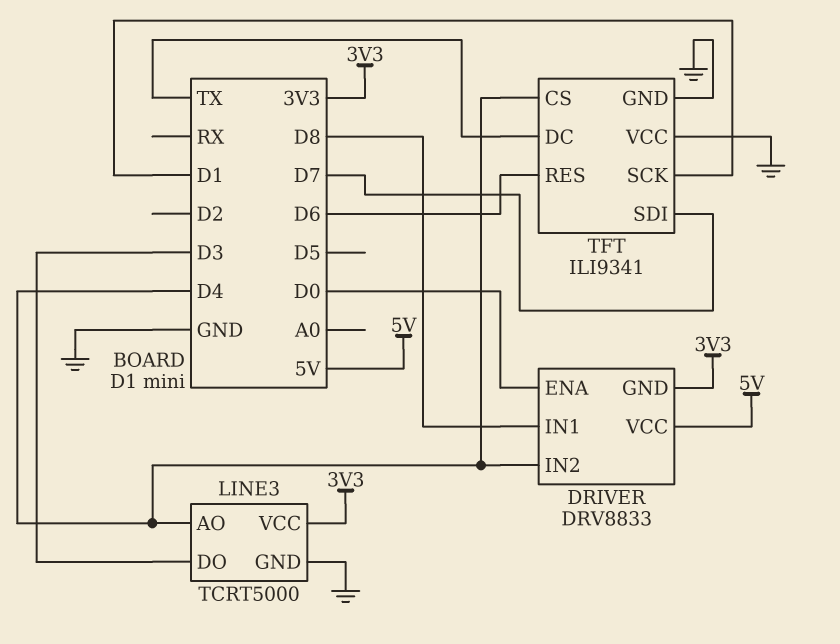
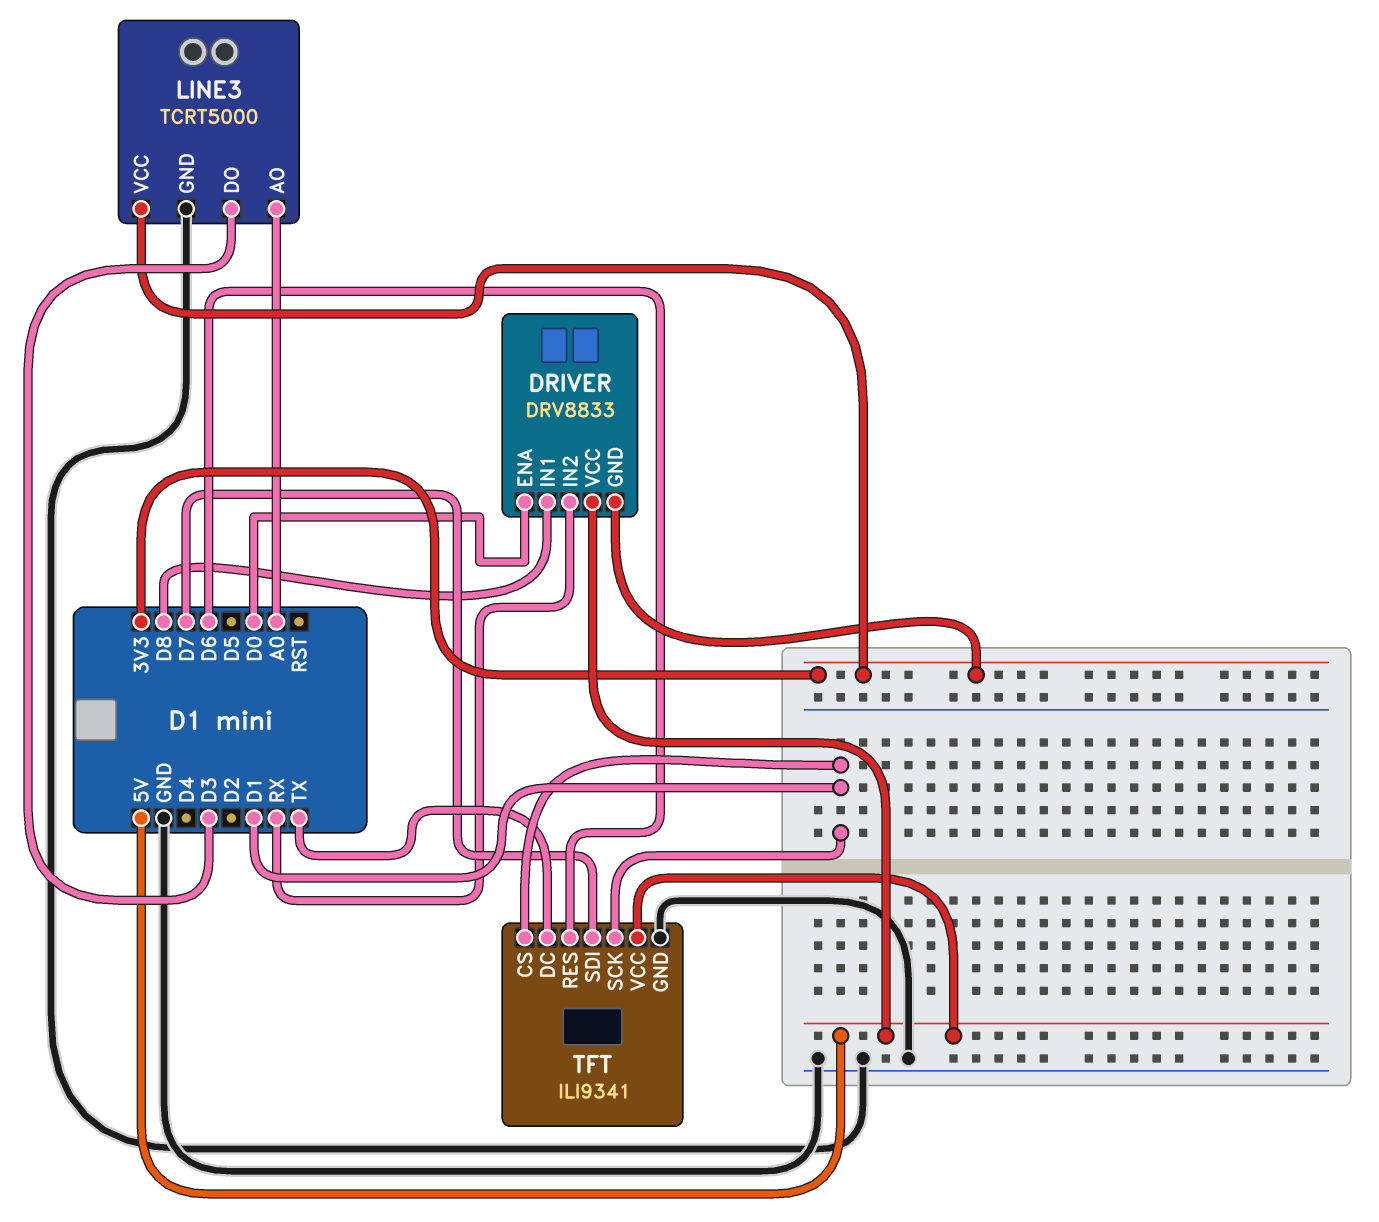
DRIVER pin IN2: D4 -> RX
LINE3 pin AO: D4 -> A0
TFT pin CS: D4 -> D1
TFT pin VCC: GND -> 5V

